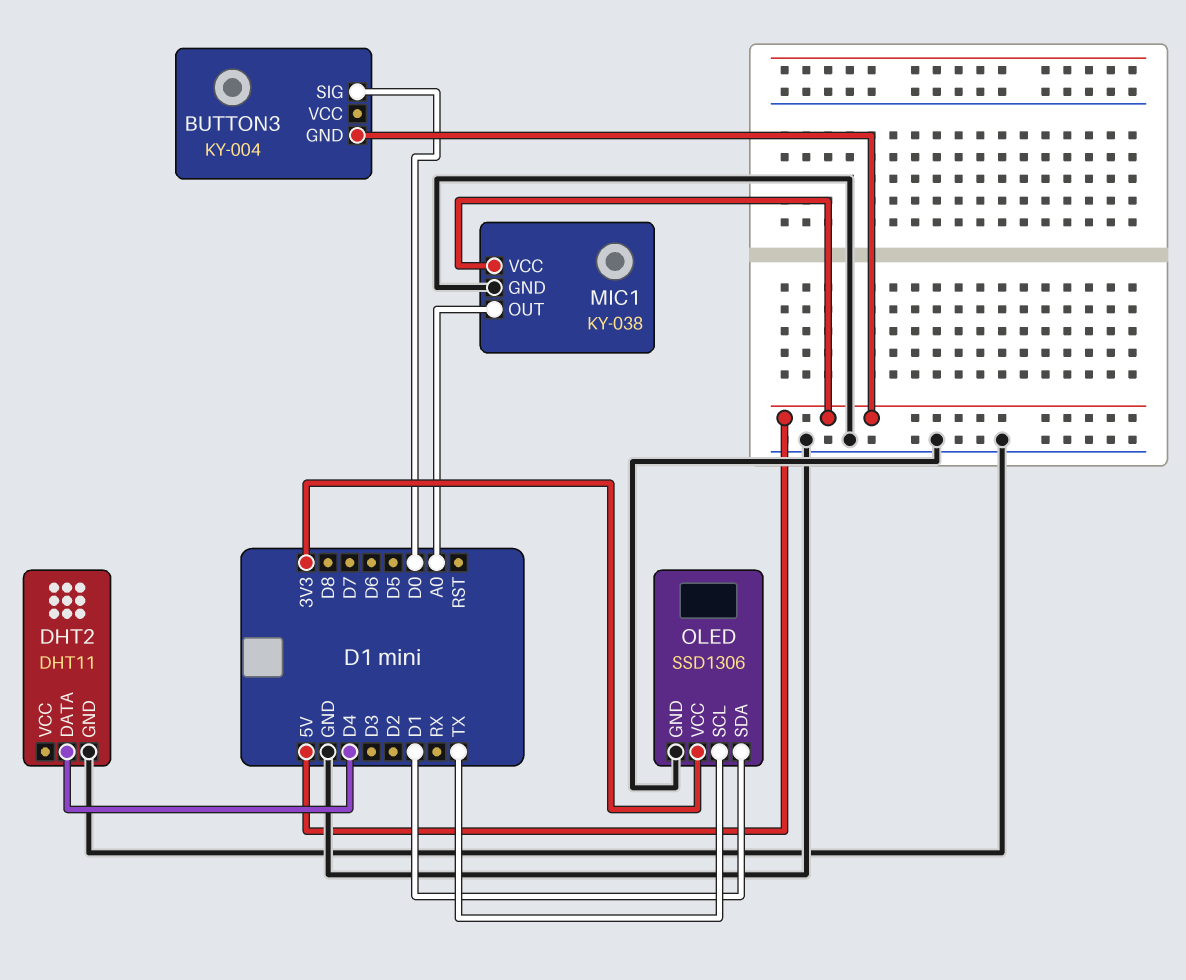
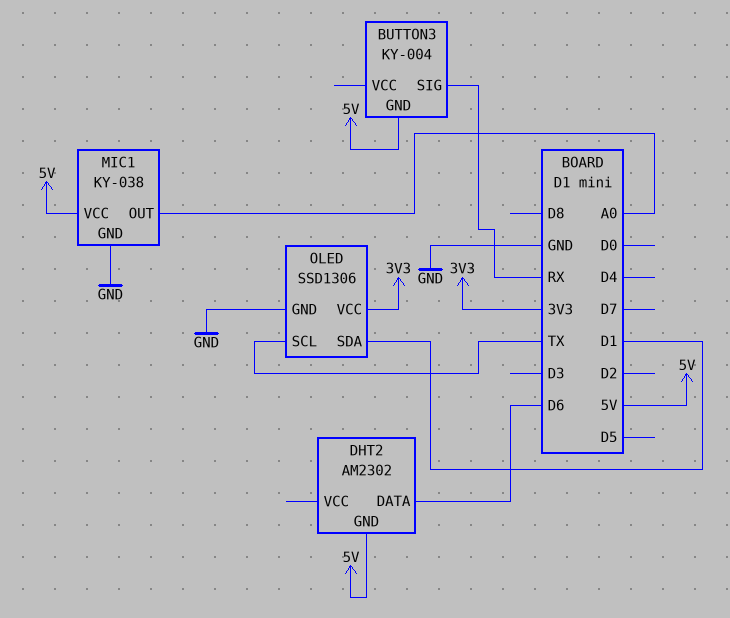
BUTTON3 pin SIG: D0 -> RX
DHT2: DHT11 -> AM2302
DHT2 pin DATA: D4 -> D6
DHT2 pin GND: GND -> 5V

